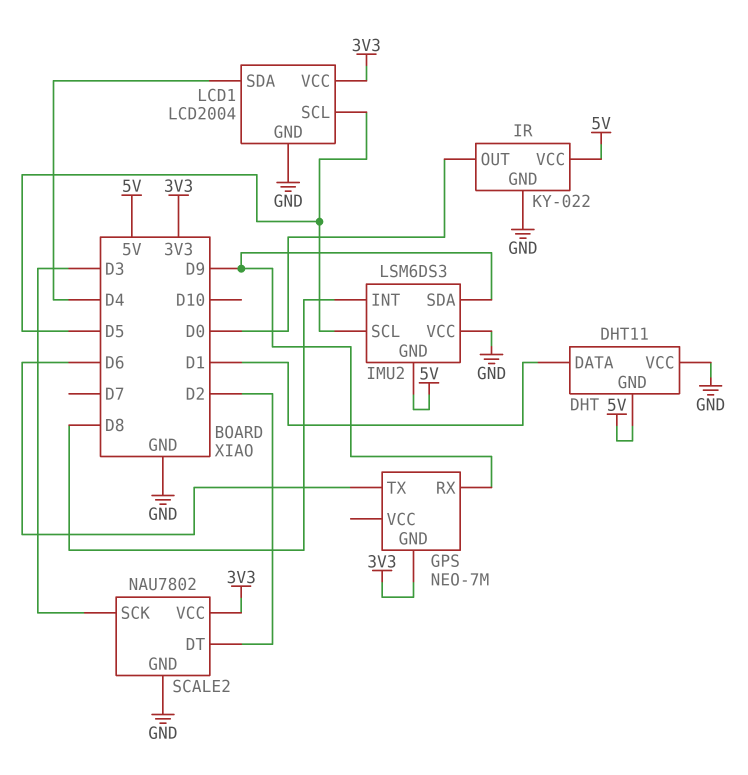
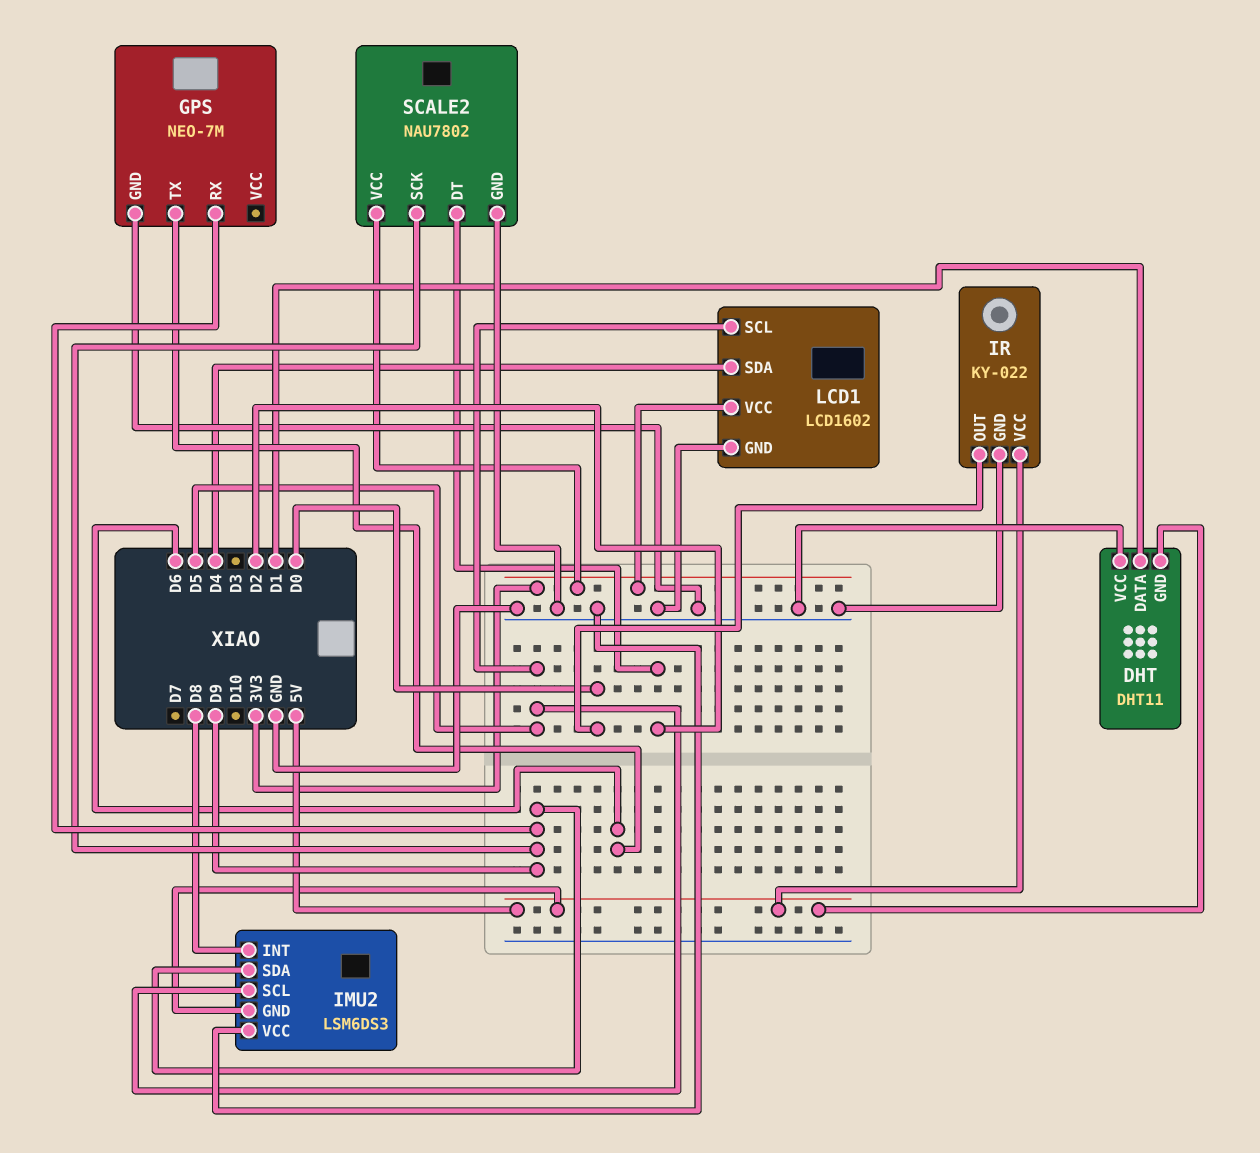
GPS pin GND: 3V3 -> GND
LCD1: LCD2004 -> LCD1602
SCALE2 pin SCK: D3 -> D9

